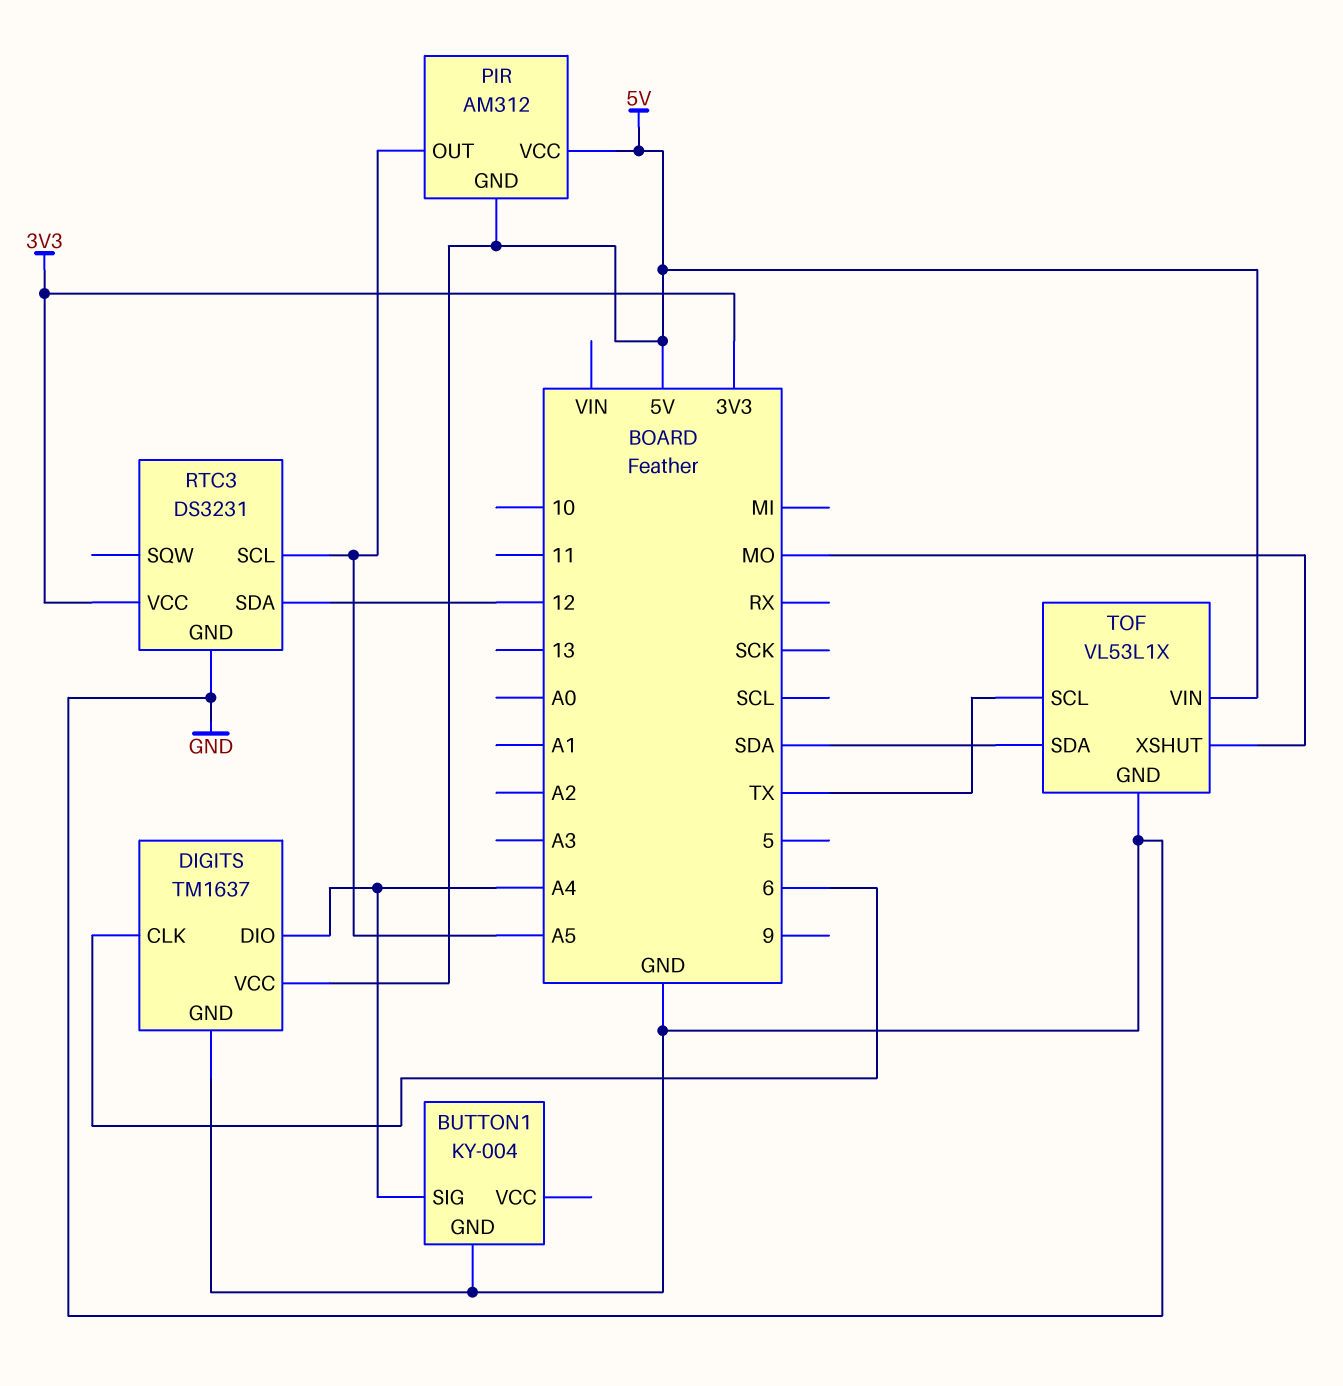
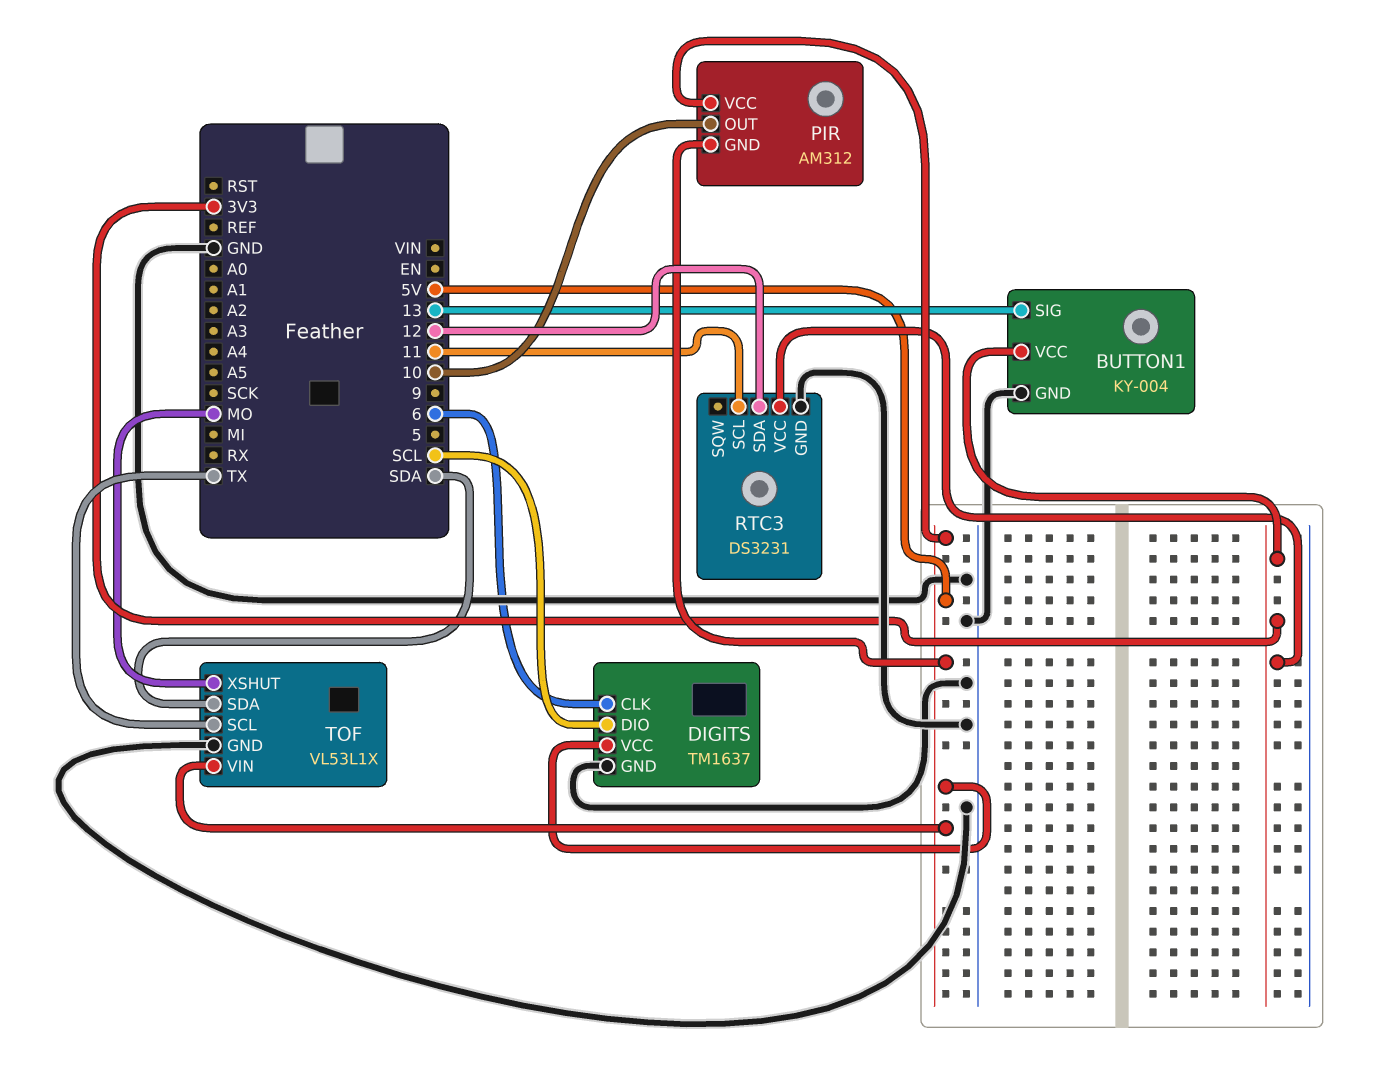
BUTTON1 pin SIG: A4 -> 13
BUTTON1 pin VCC: none -> 3V3
DIGITS pin DIO: A4 -> SCL
PIR pin OUT: A5 -> 10
RTC3 pin SCL: A5 -> 11

